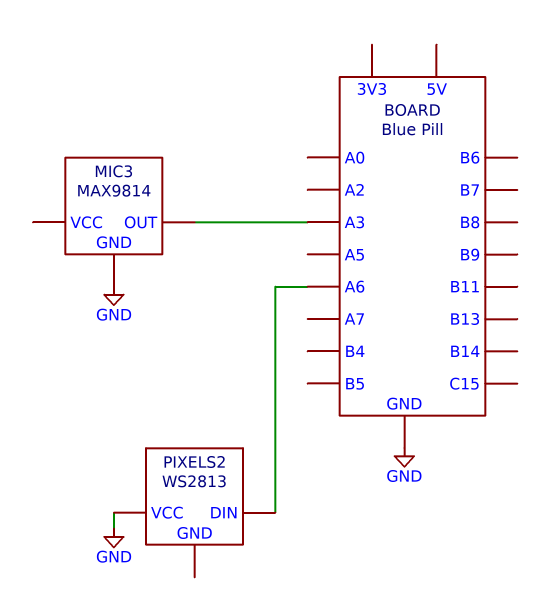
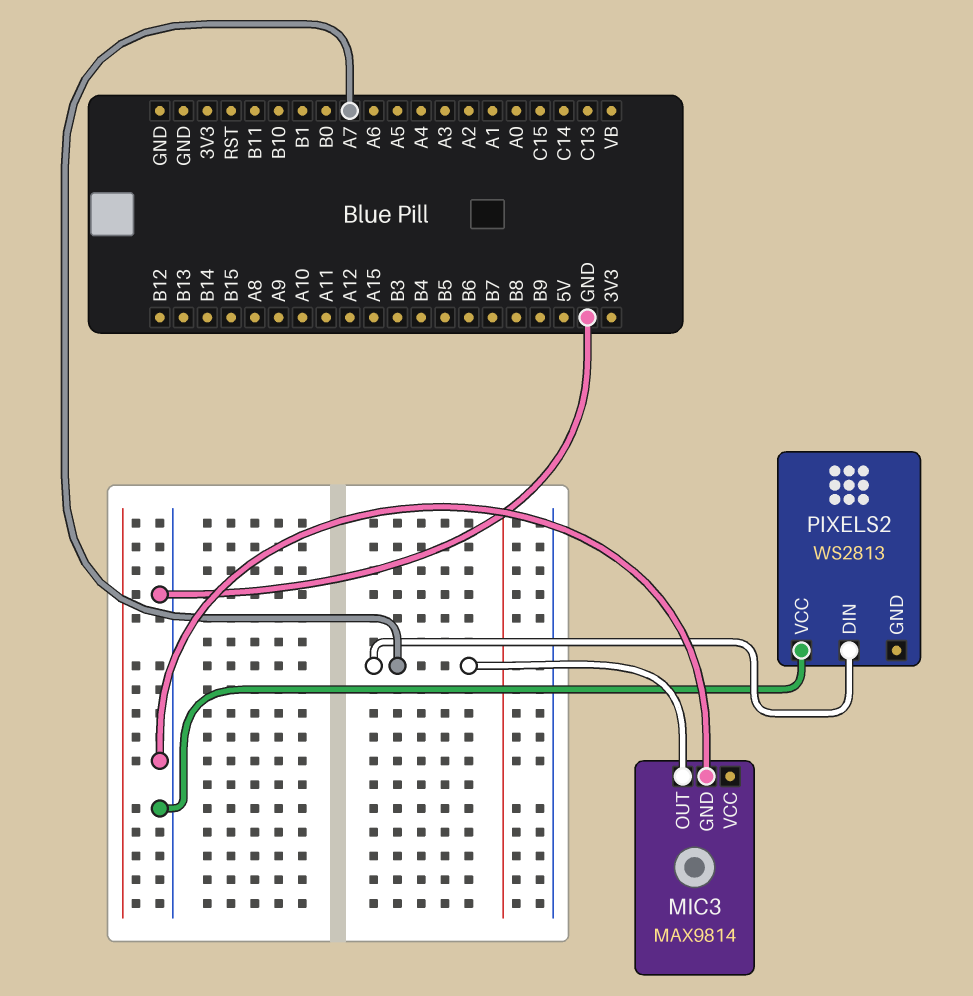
MIC3 pin OUT: A3 -> A7
PIXELS2 pin DIN: A6 -> A7

